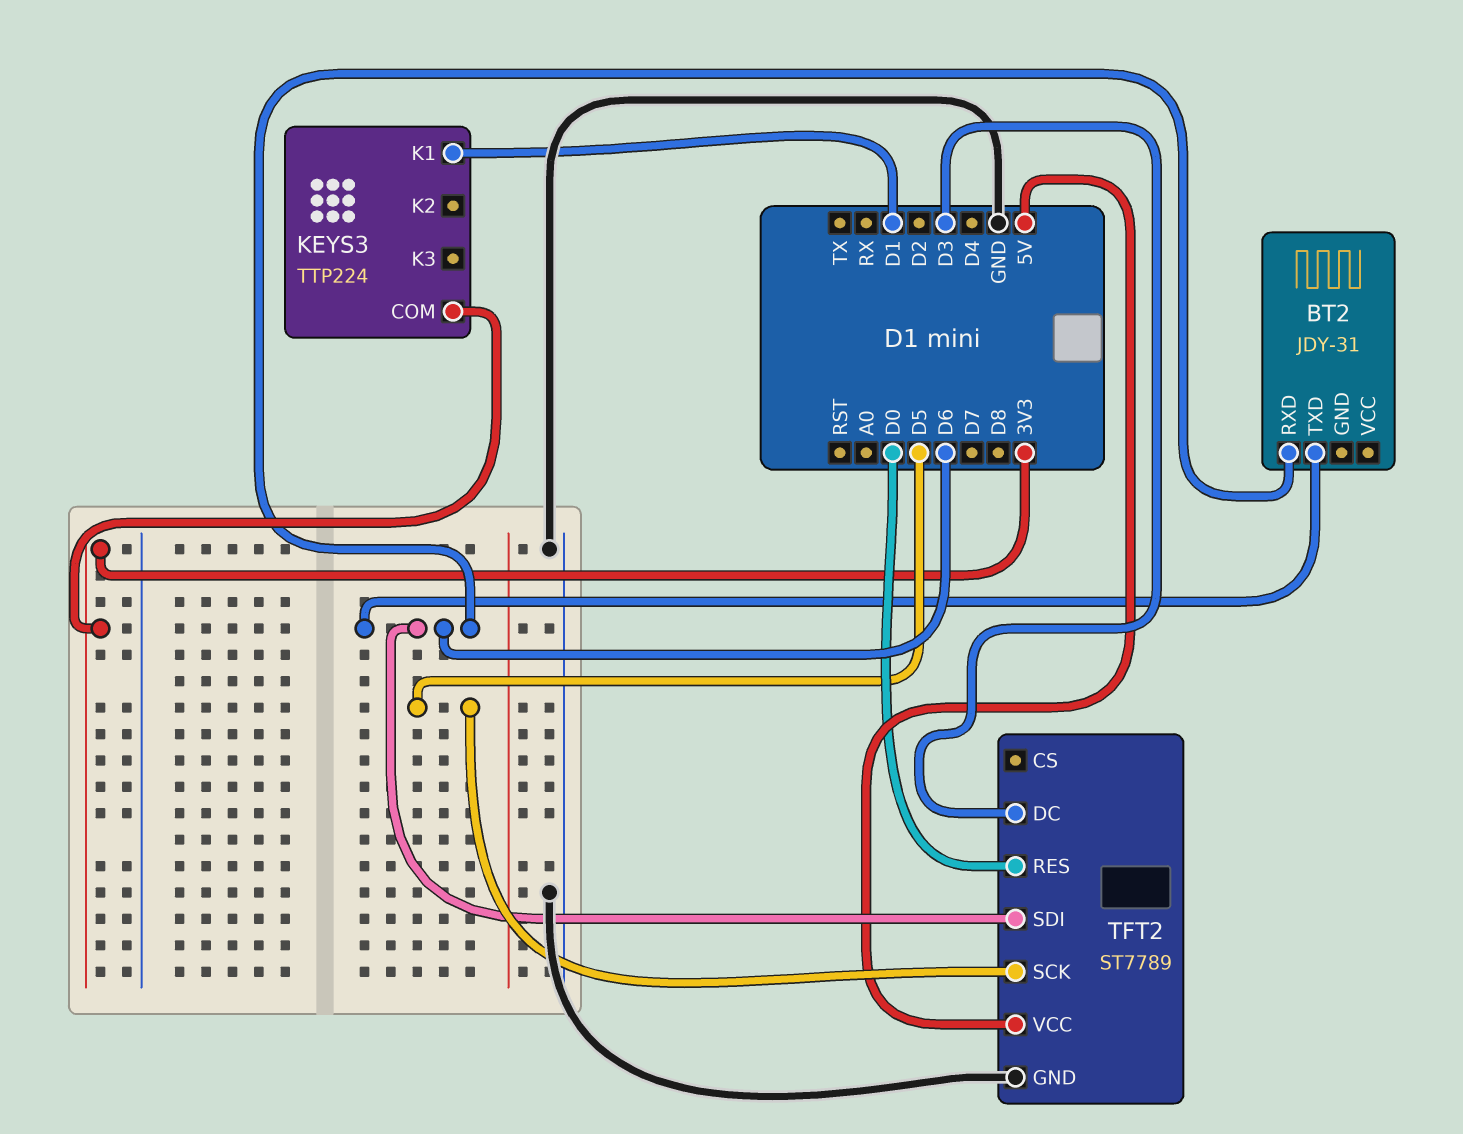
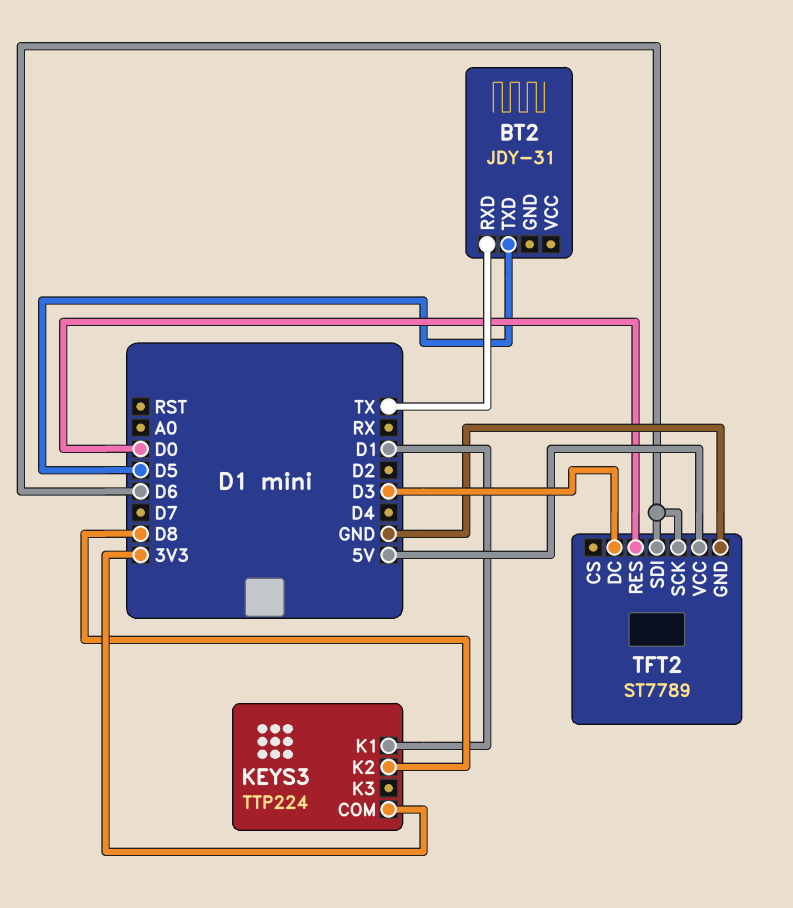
BT2 pin RXD: D6 -> TX
BT2 pin TXD: D6 -> D5
KEYS3 pin K2: none -> D8
TFT2 pin SCK: D5 -> D6

